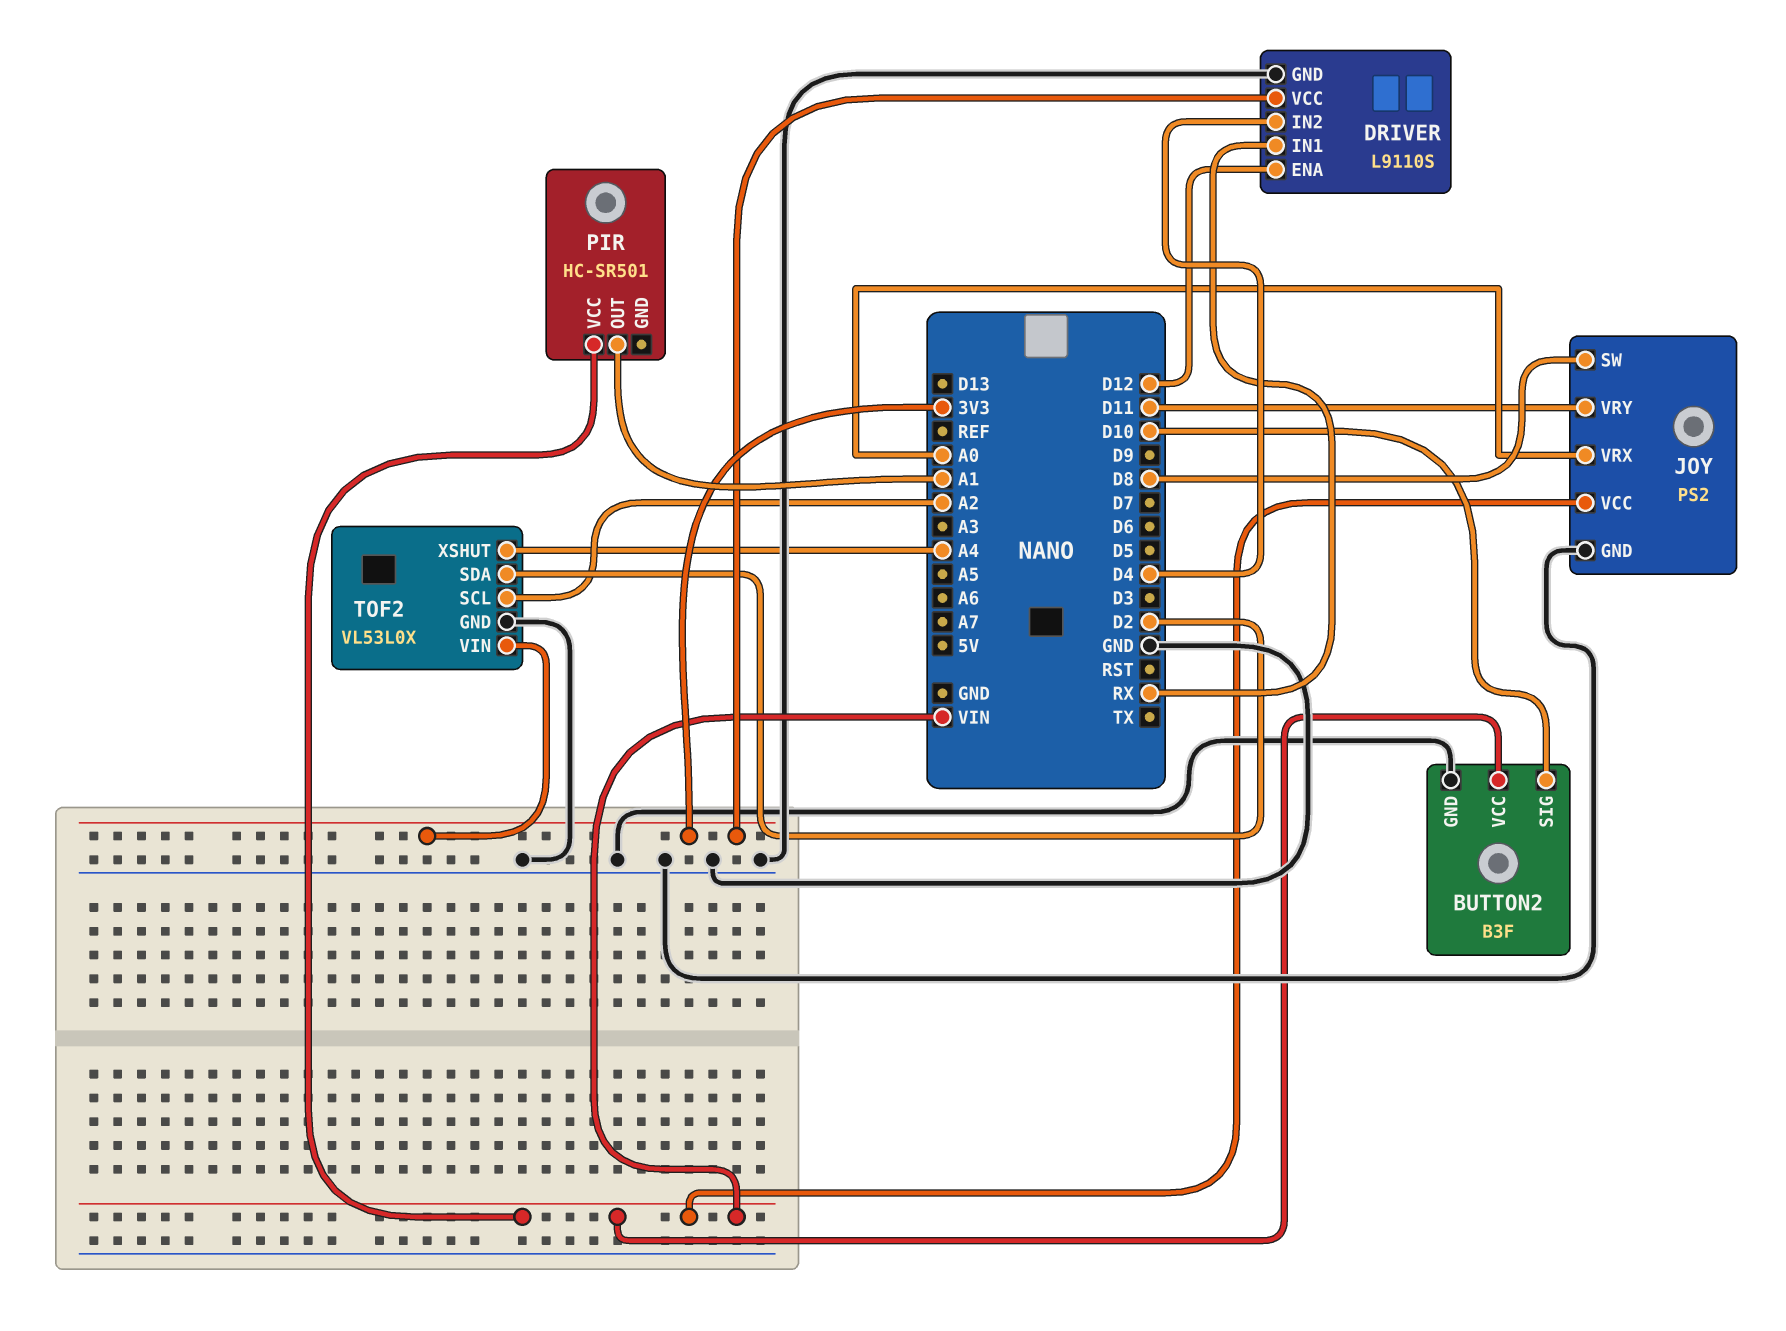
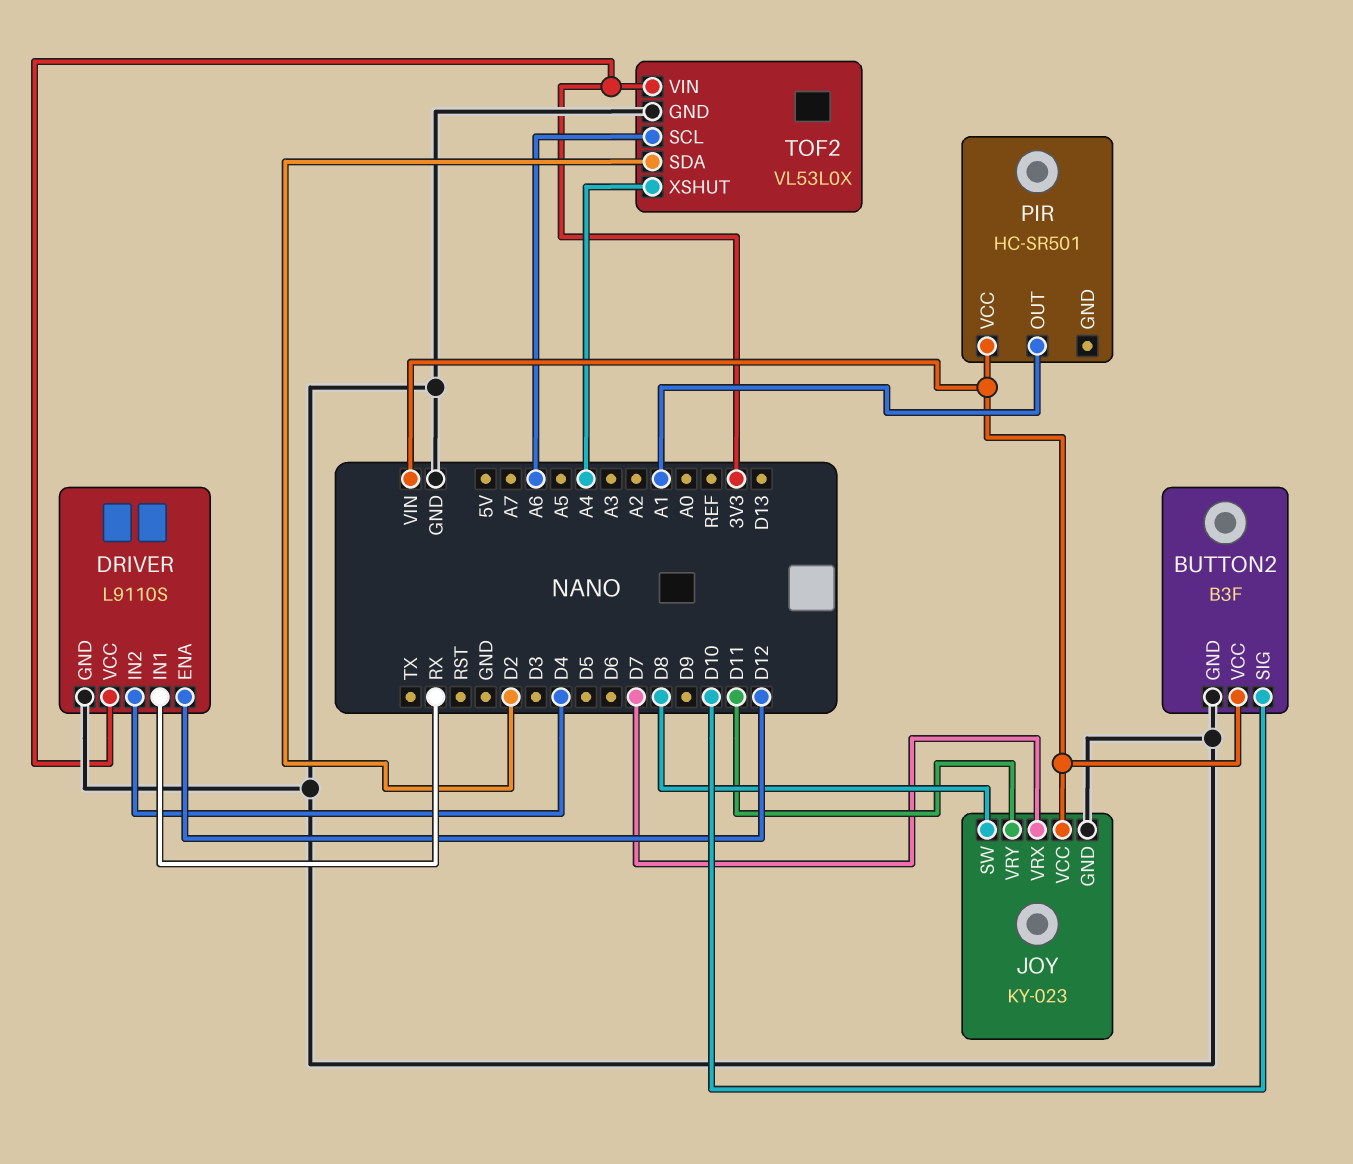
JOY: PS2 -> KY-023
JOY pin VRX: A0 -> D7
TOF2 pin SCL: A2 -> A6

